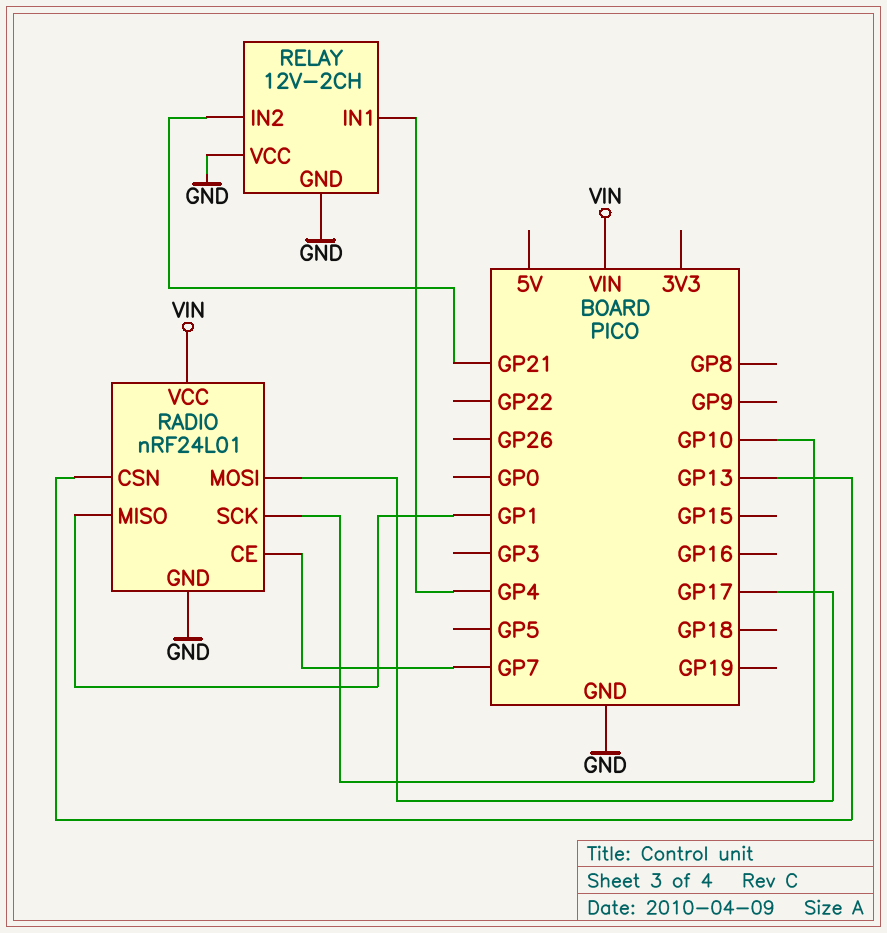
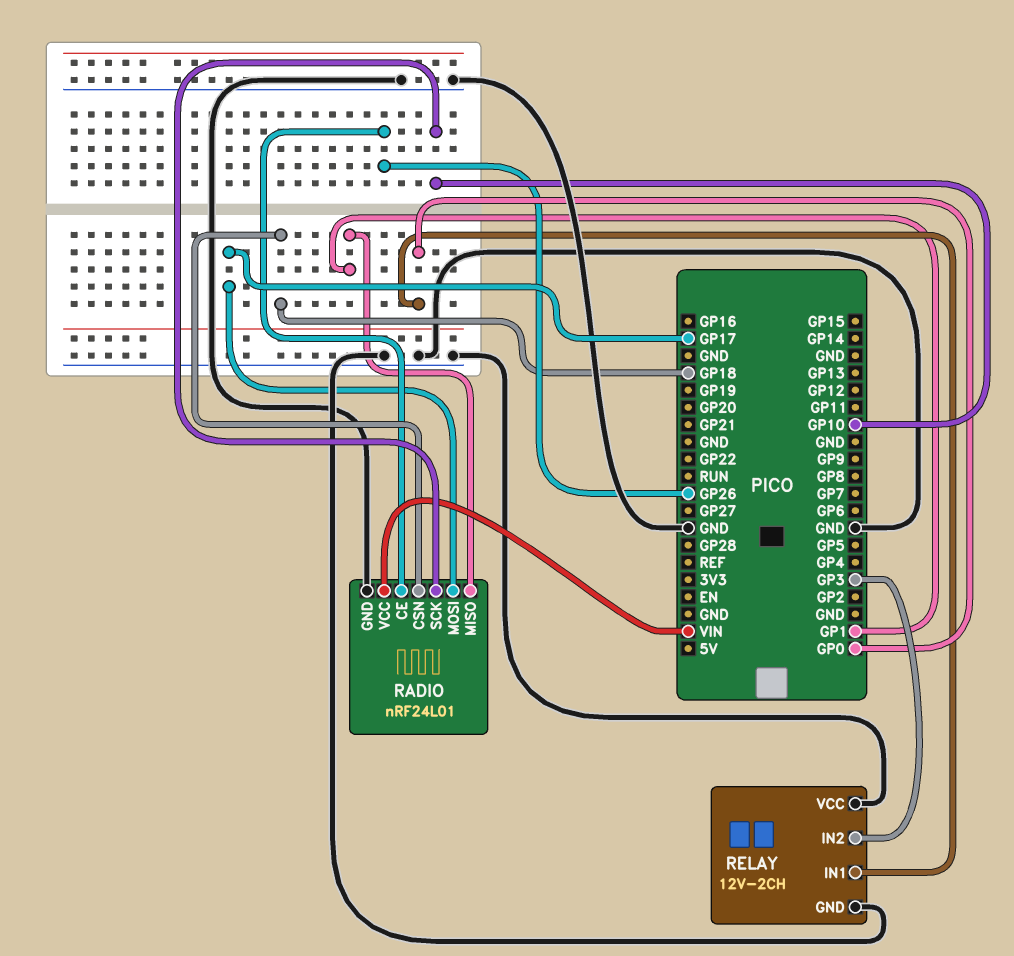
RADIO pin CE: GP7 -> GP26
RADIO pin CSN: GP13 -> GP18
RELAY pin IN1: GP4 -> GP0
RELAY pin IN2: GP21 -> GP3

